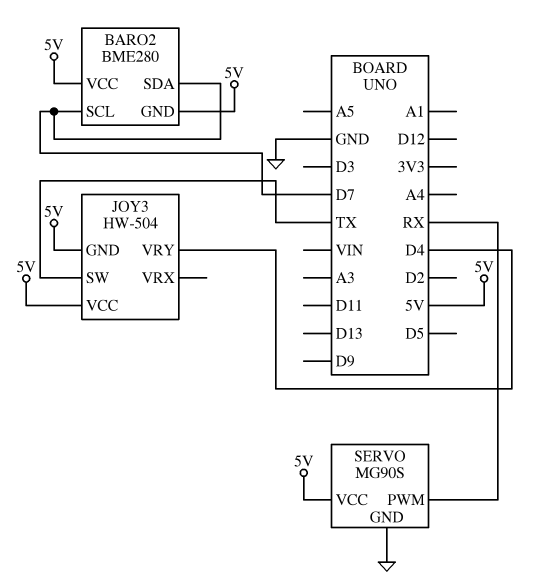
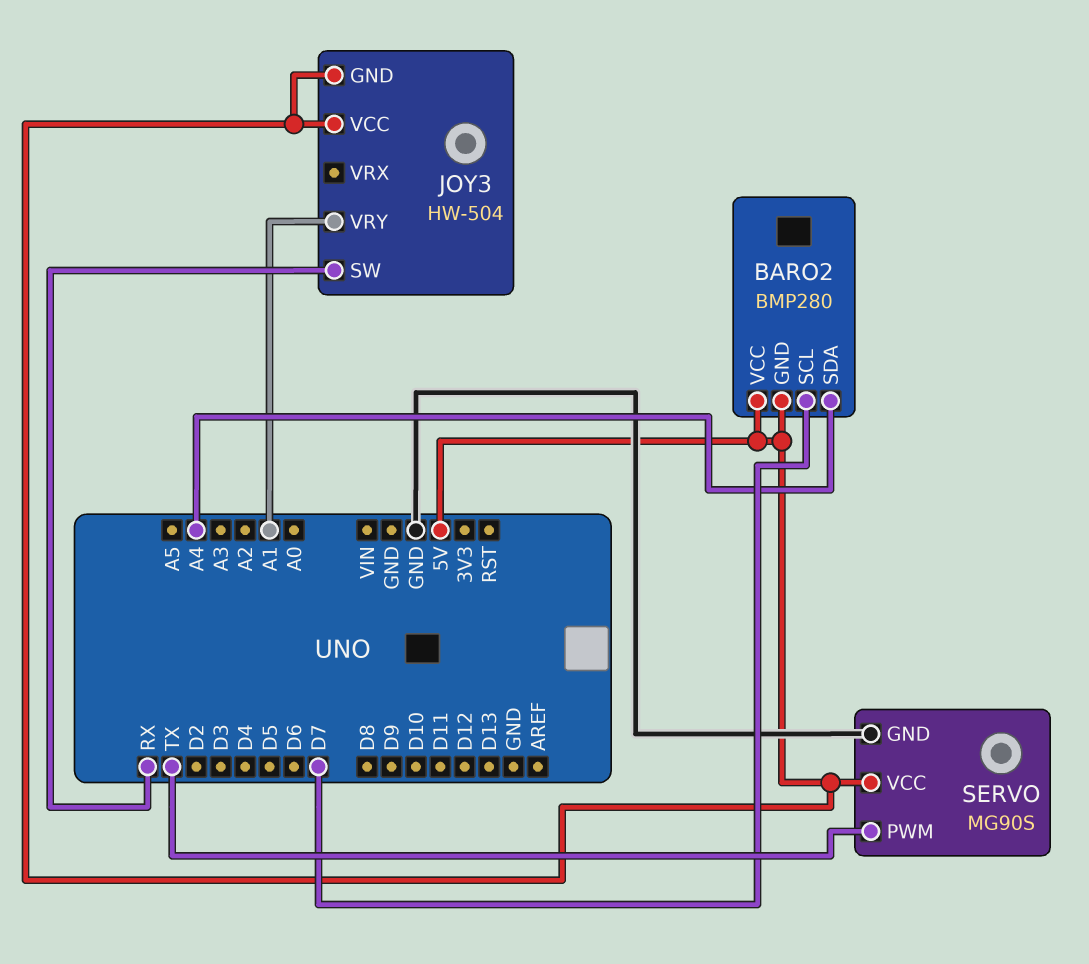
BARO2: BME280 -> BMP280
BARO2 pin SDA: D7 -> A4
JOY3 pin SW: TX -> RX
JOY3 pin VRY: D4 -> A1
SERVO pin PWM: RX -> TX

